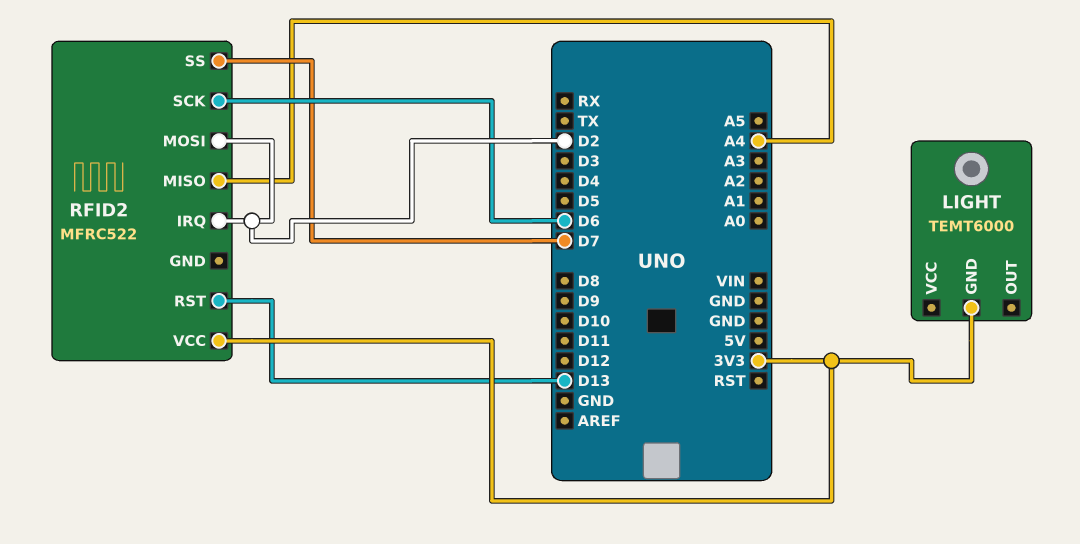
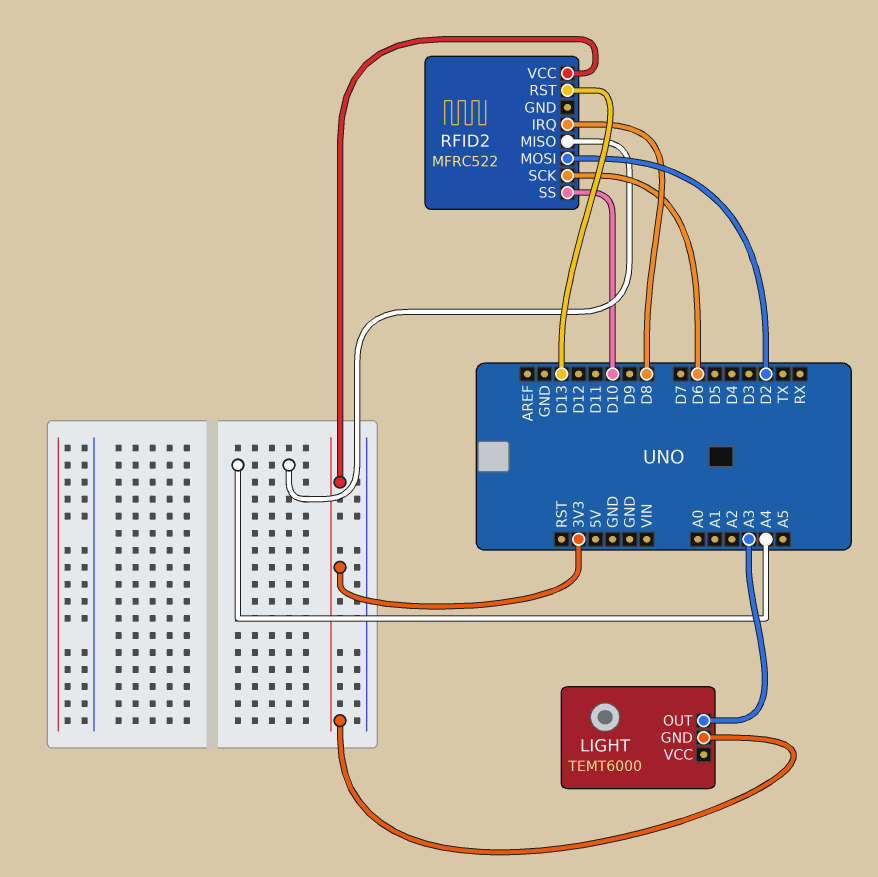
LIGHT pin OUT: none -> A3
RFID2 pin IRQ: D2 -> D8
RFID2 pin SS: D7 -> D10

